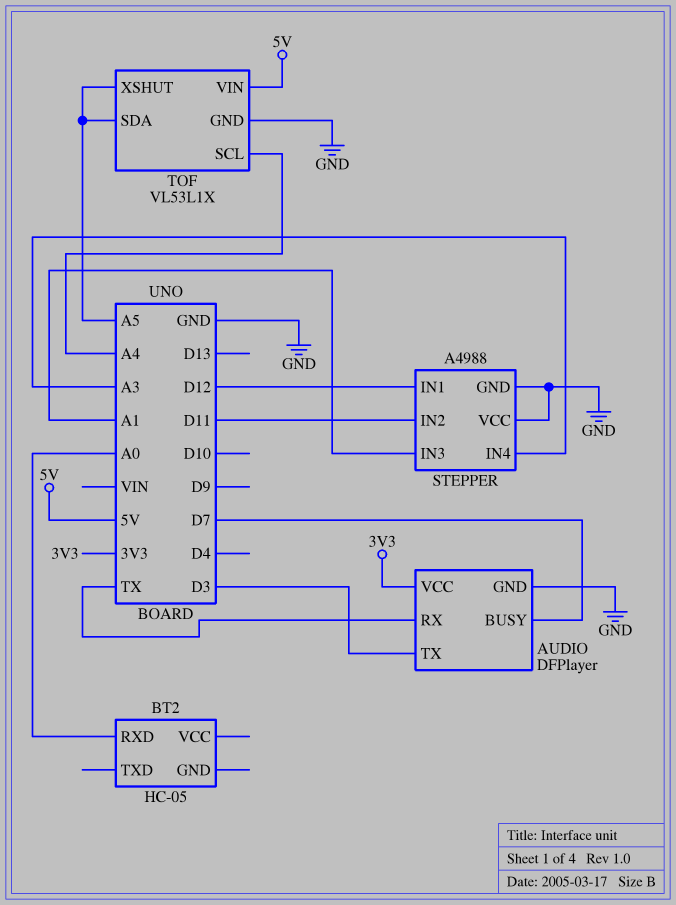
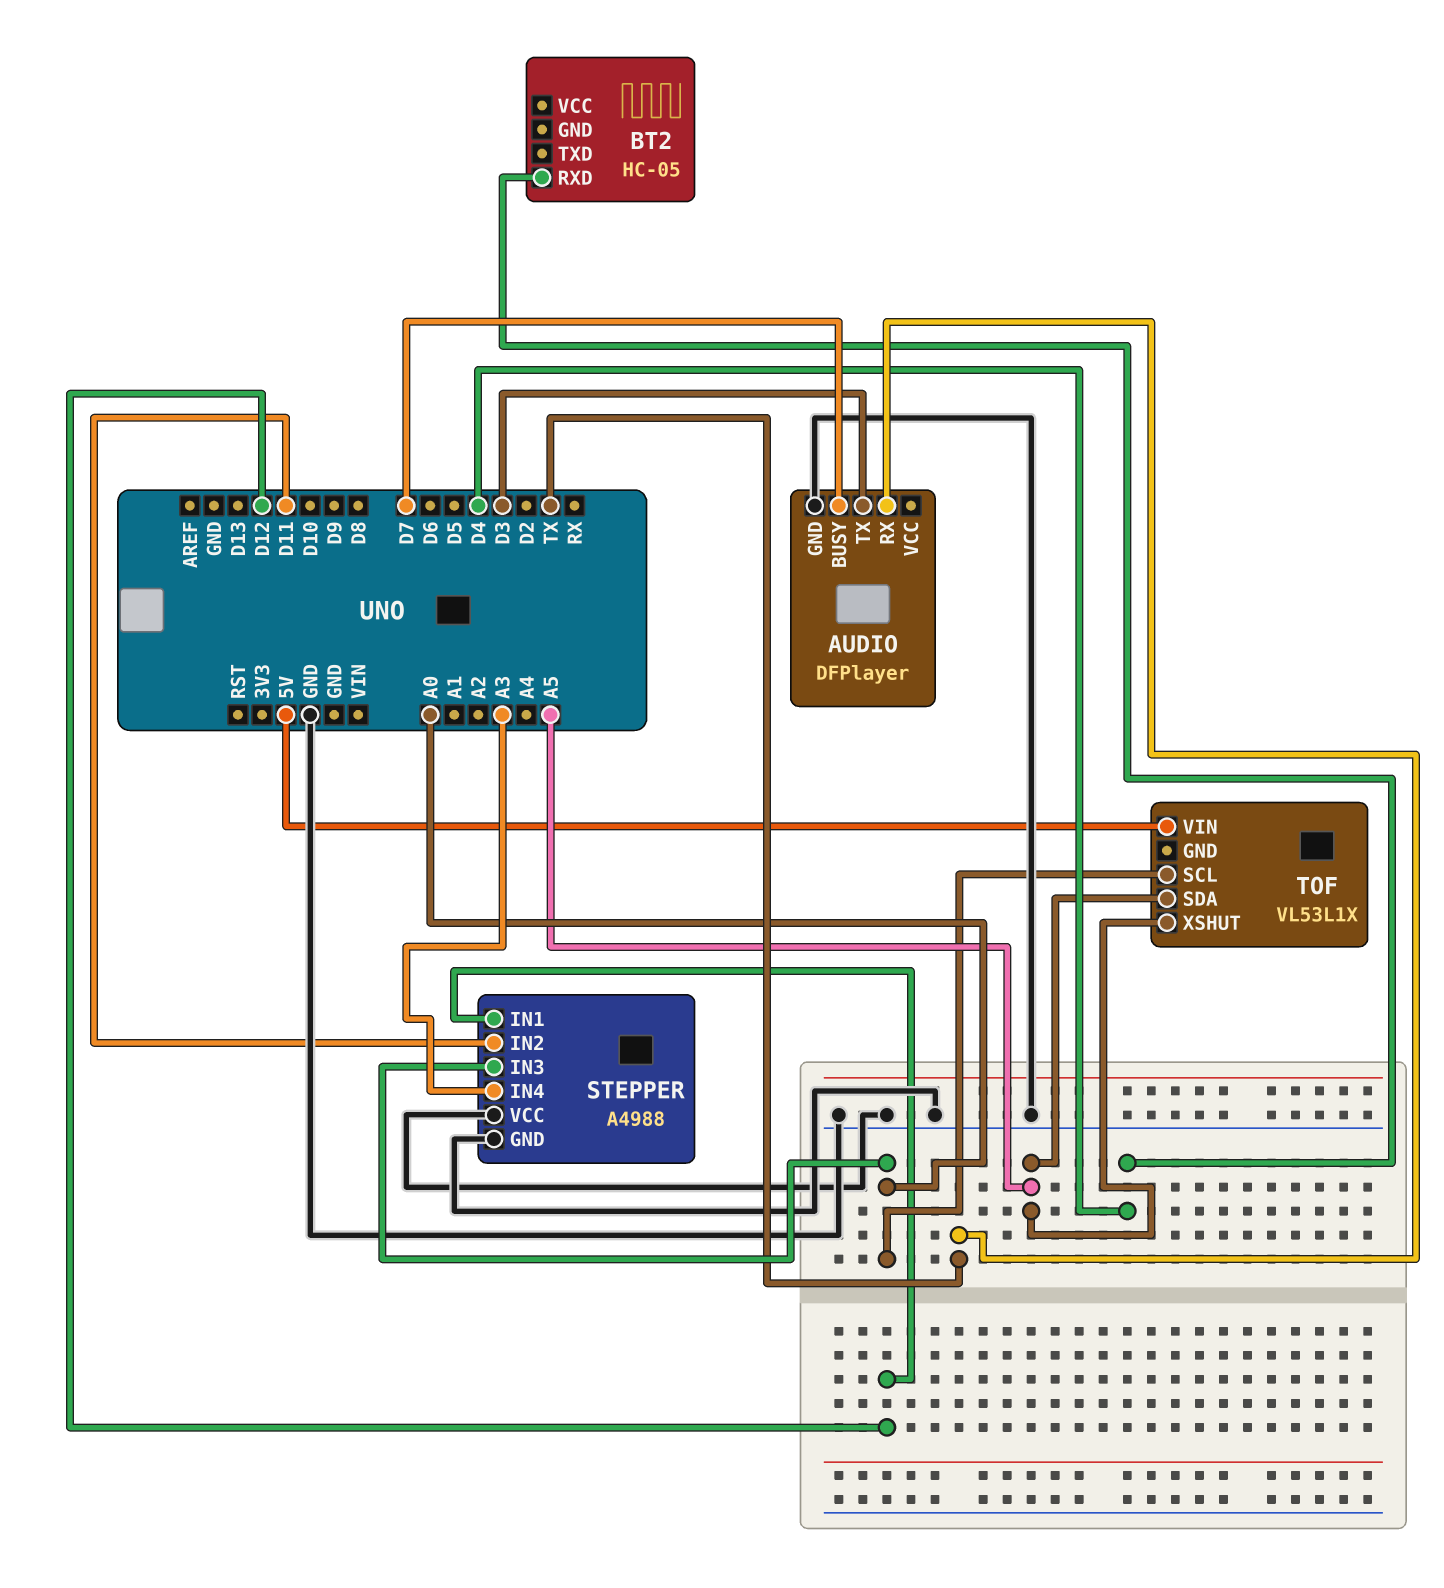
AUDIO pin VCC: 3V3 -> none
BT2 pin RXD: A0 -> D4
STEPPER pin IN3: A1 -> A0
TOF pin GND: GND -> none
TOF pin SCL: A4 -> A0

